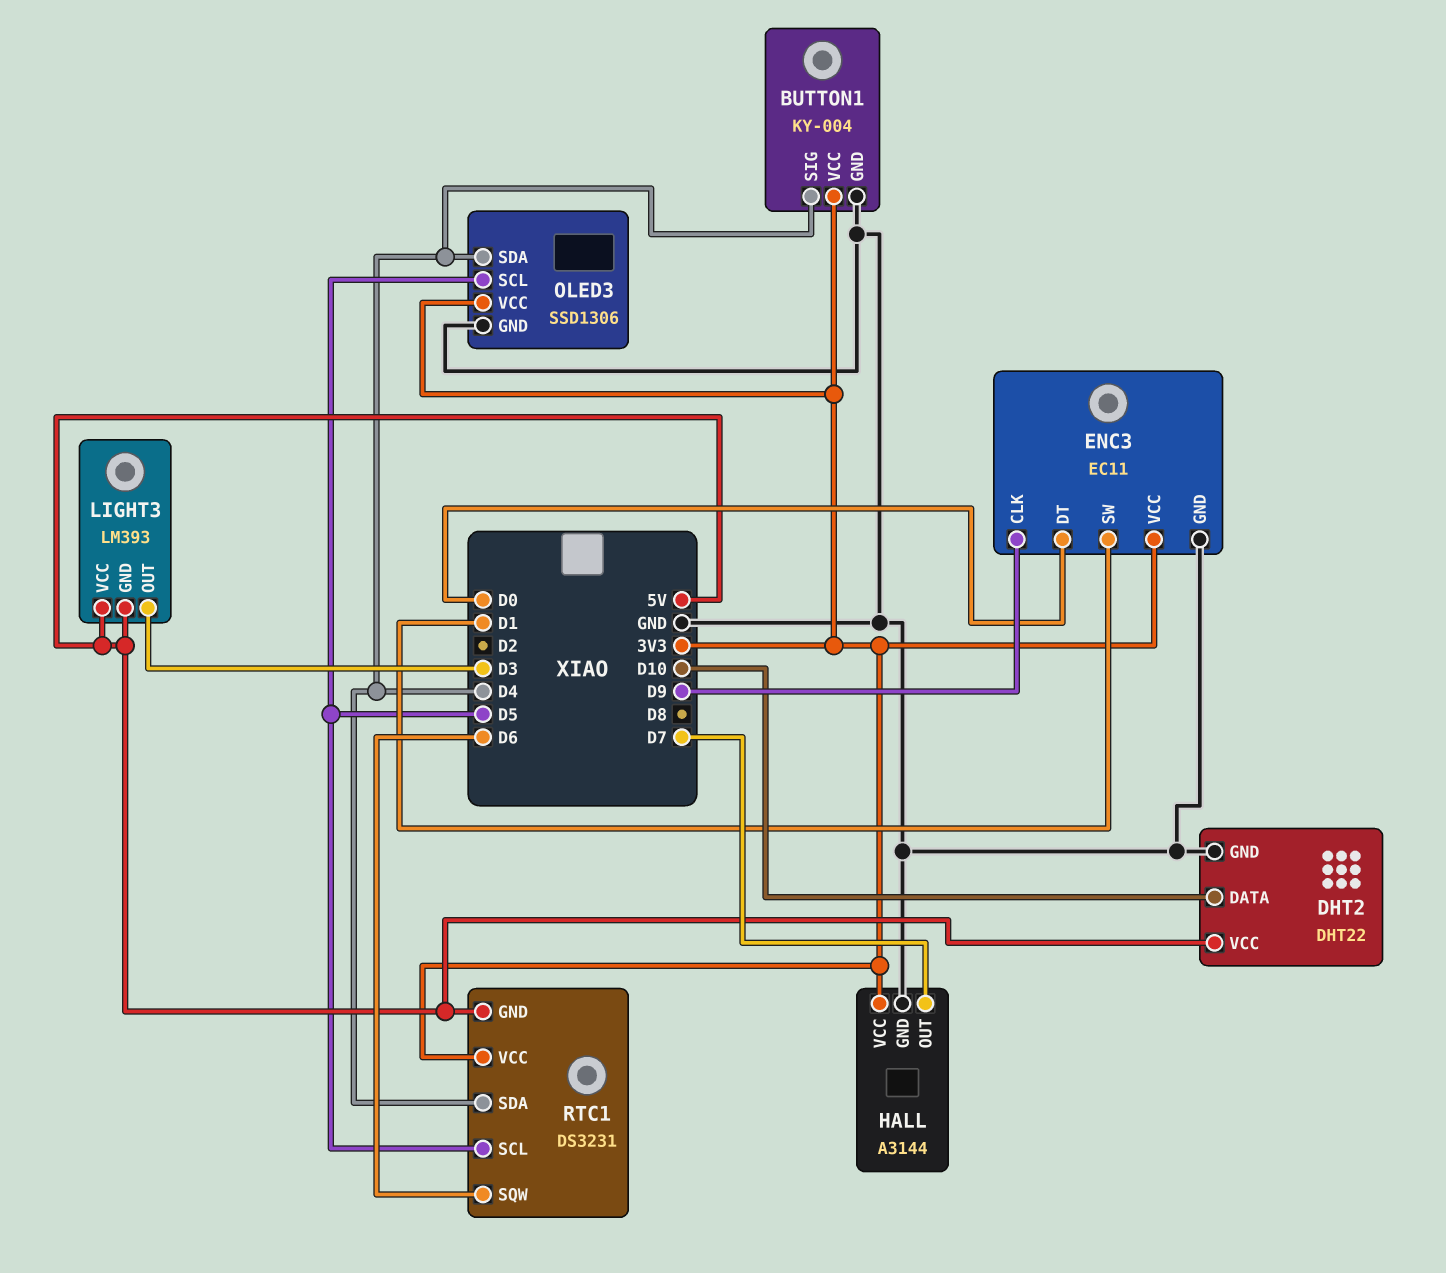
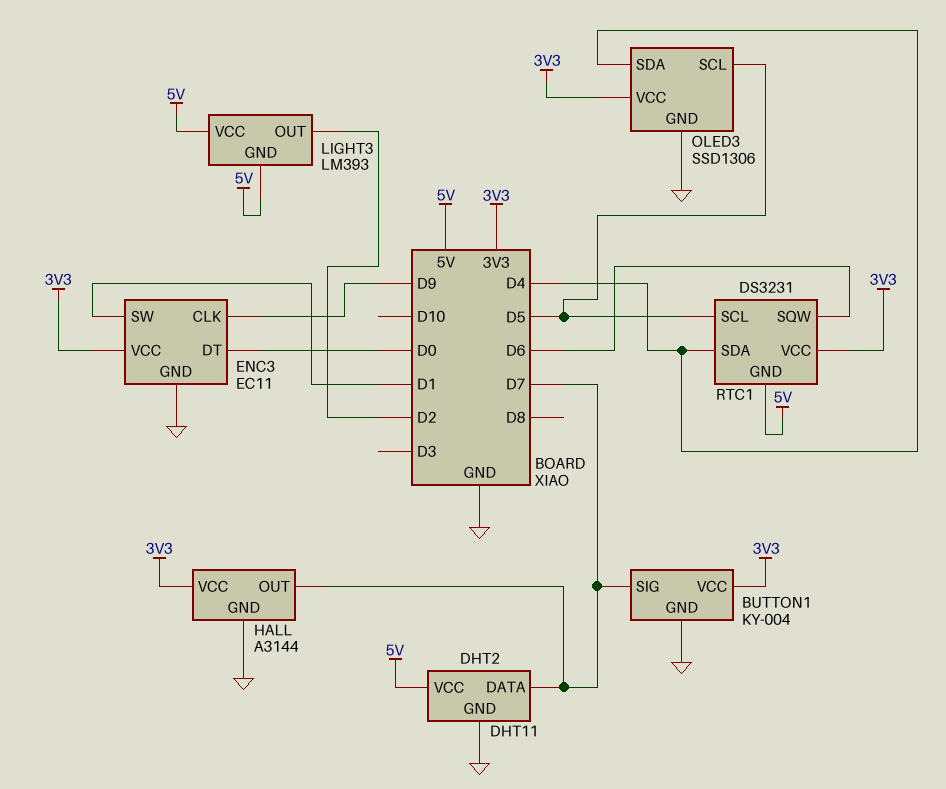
BUTTON1 pin SIG: D4 -> D7
DHT2: DHT22 -> DHT11
DHT2 pin DATA: D10 -> D7
LIGHT3 pin OUT: D3 -> D2

